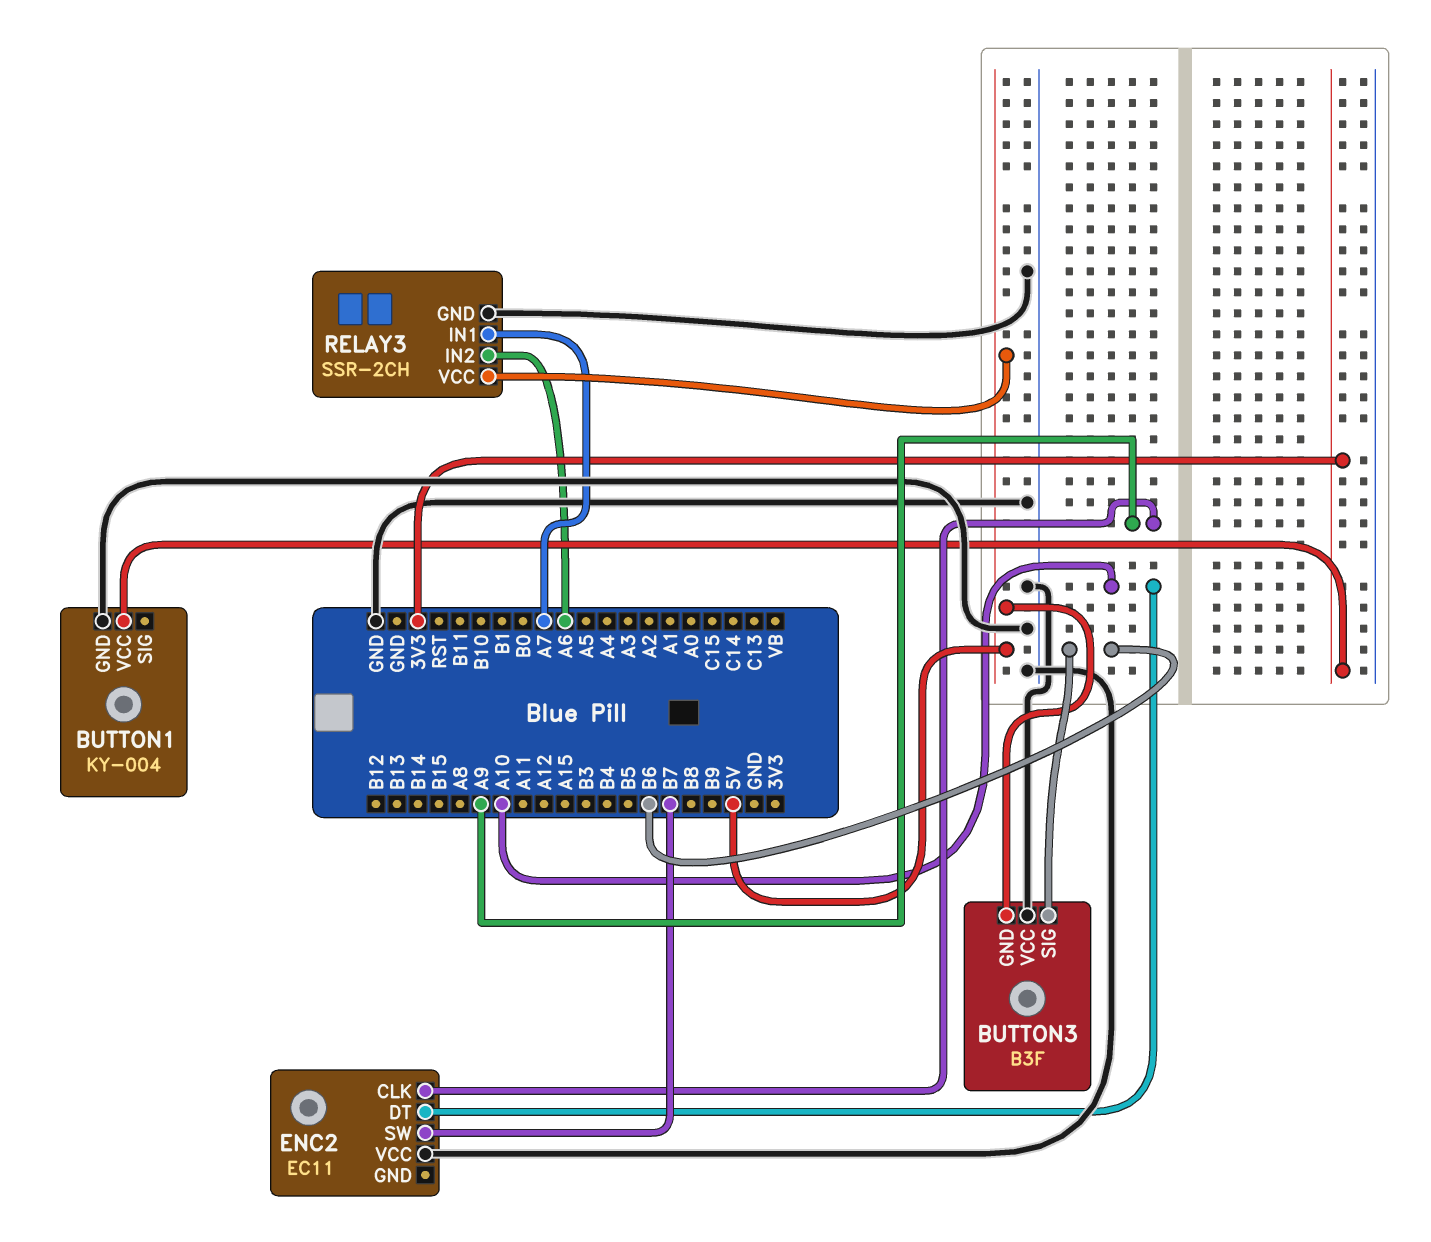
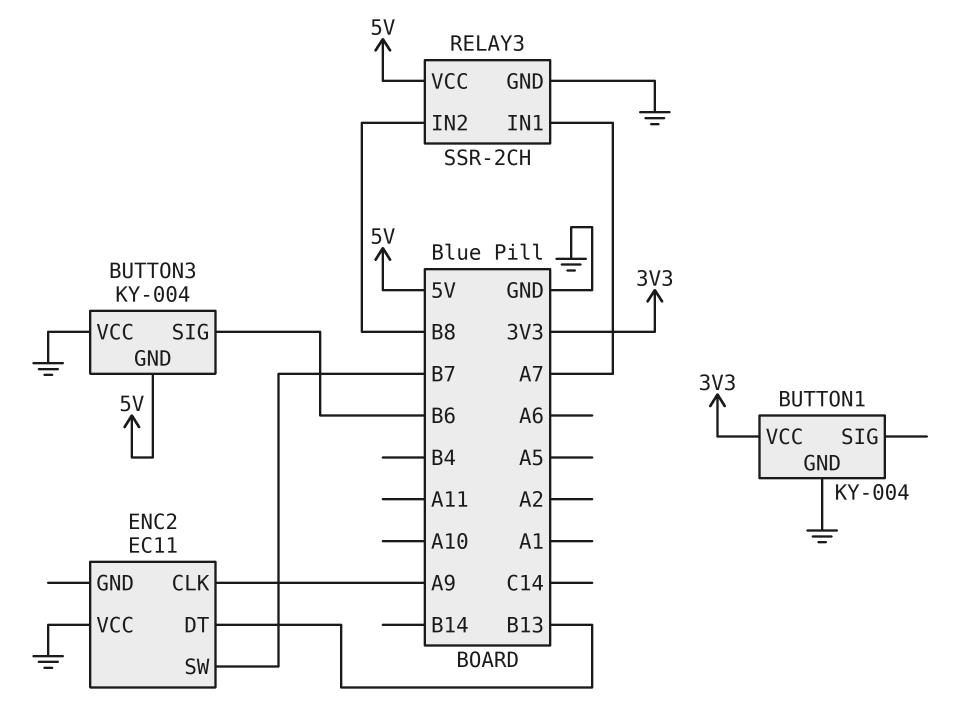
BUTTON3: B3F -> KY-004
ENC2 pin DT: A10 -> B13
RELAY3 pin IN2: A6 -> B8

